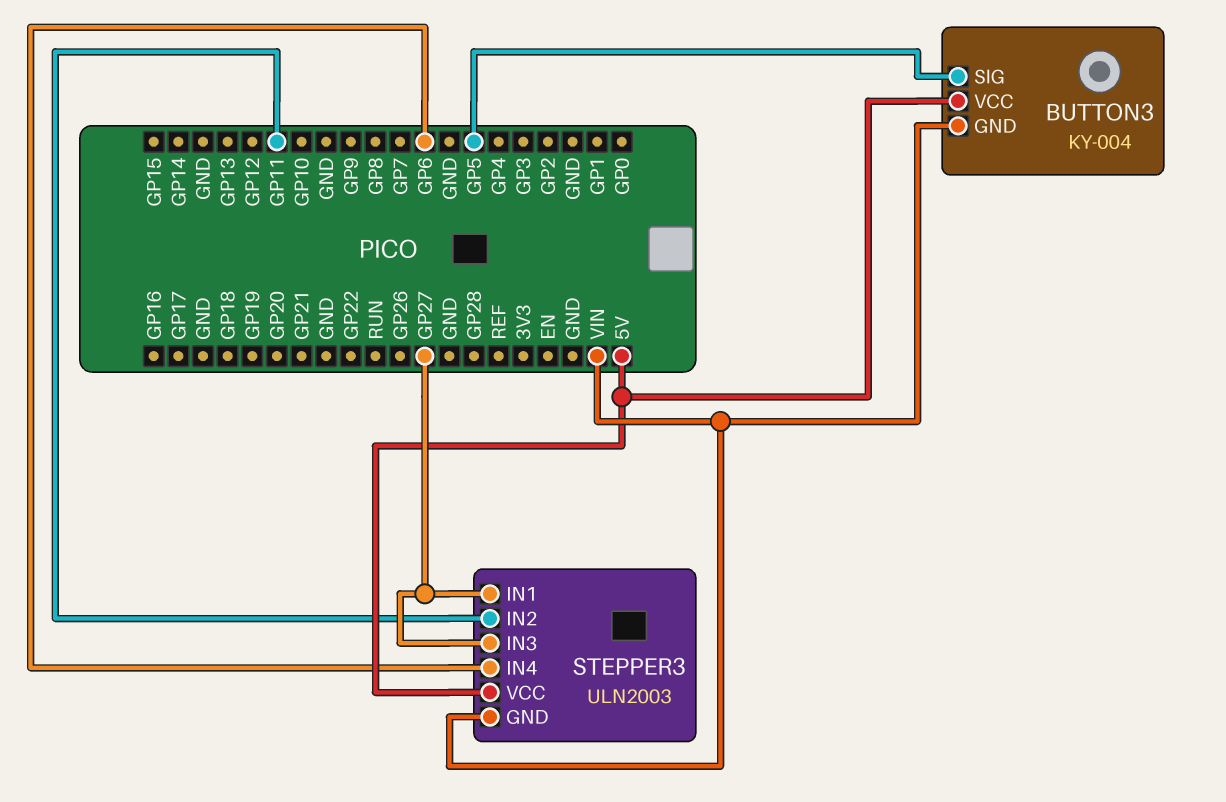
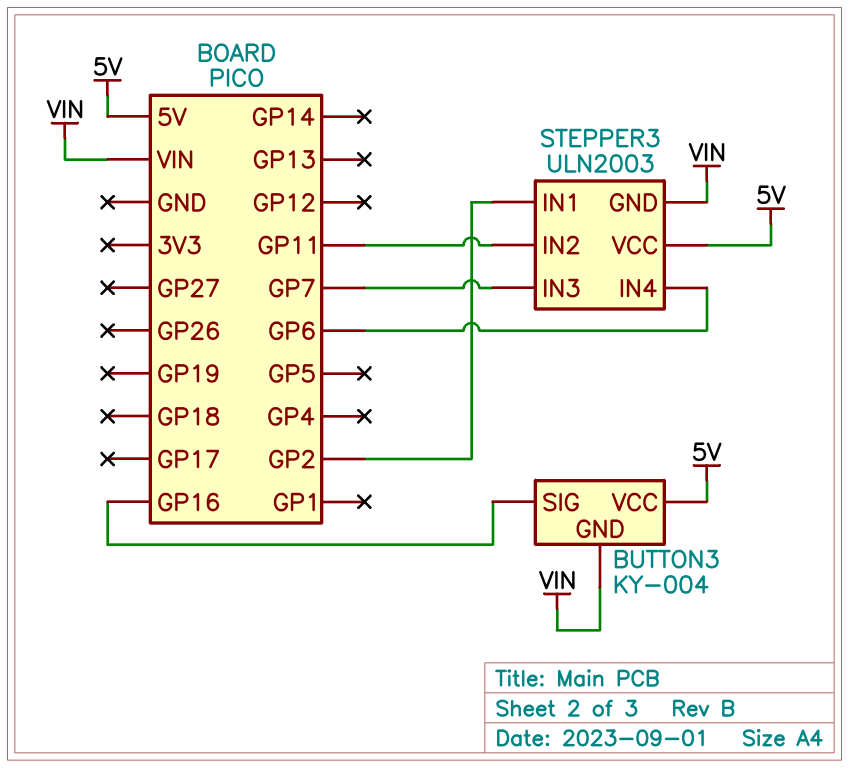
BUTTON3 pin SIG: GP5 -> GP16
STEPPER3 pin IN1: GP27 -> GP2
STEPPER3 pin IN3: GP27 -> GP7

